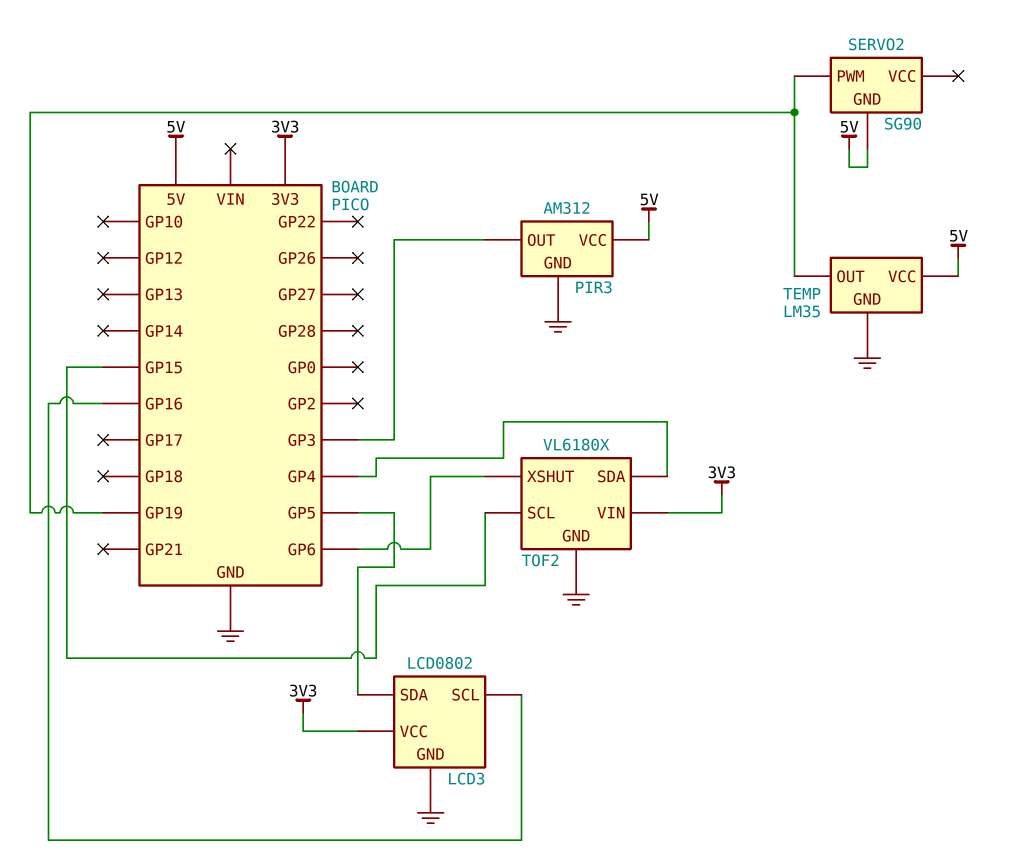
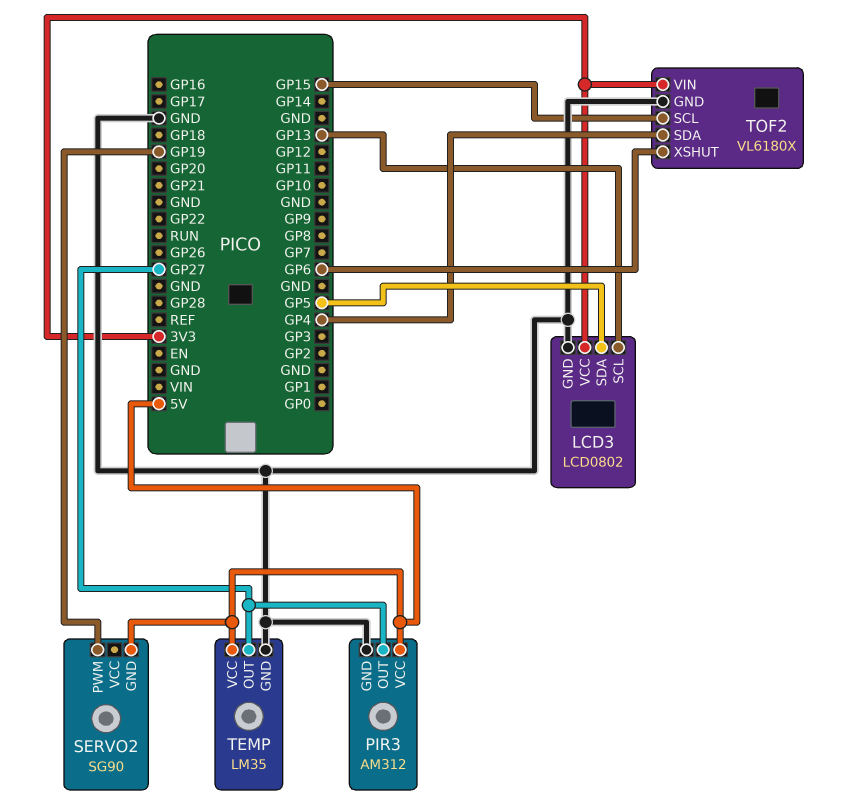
LCD3 pin SCL: GP16 -> GP13
PIR3 pin OUT: GP3 -> GP27
TEMP pin OUT: GP19 -> GP27

